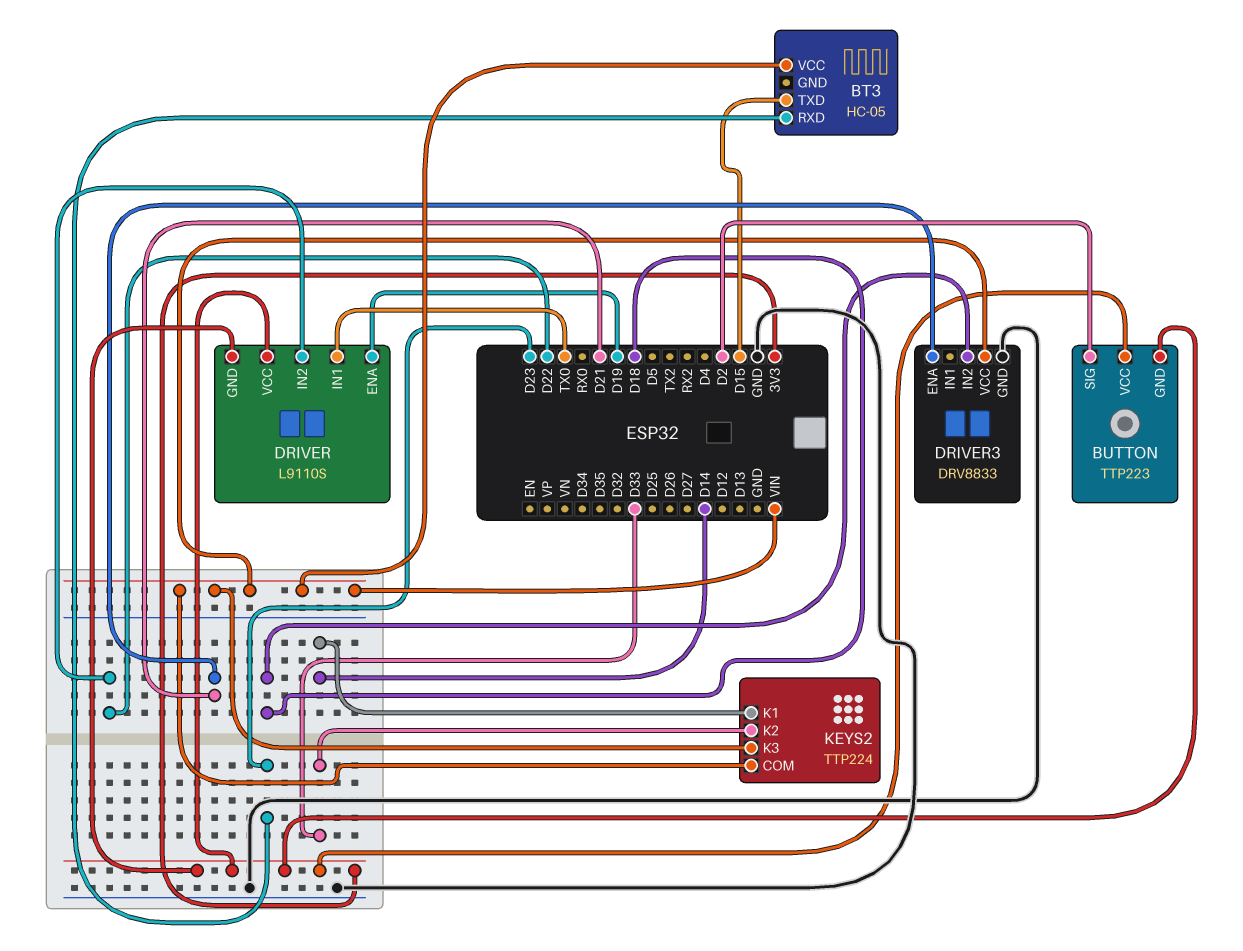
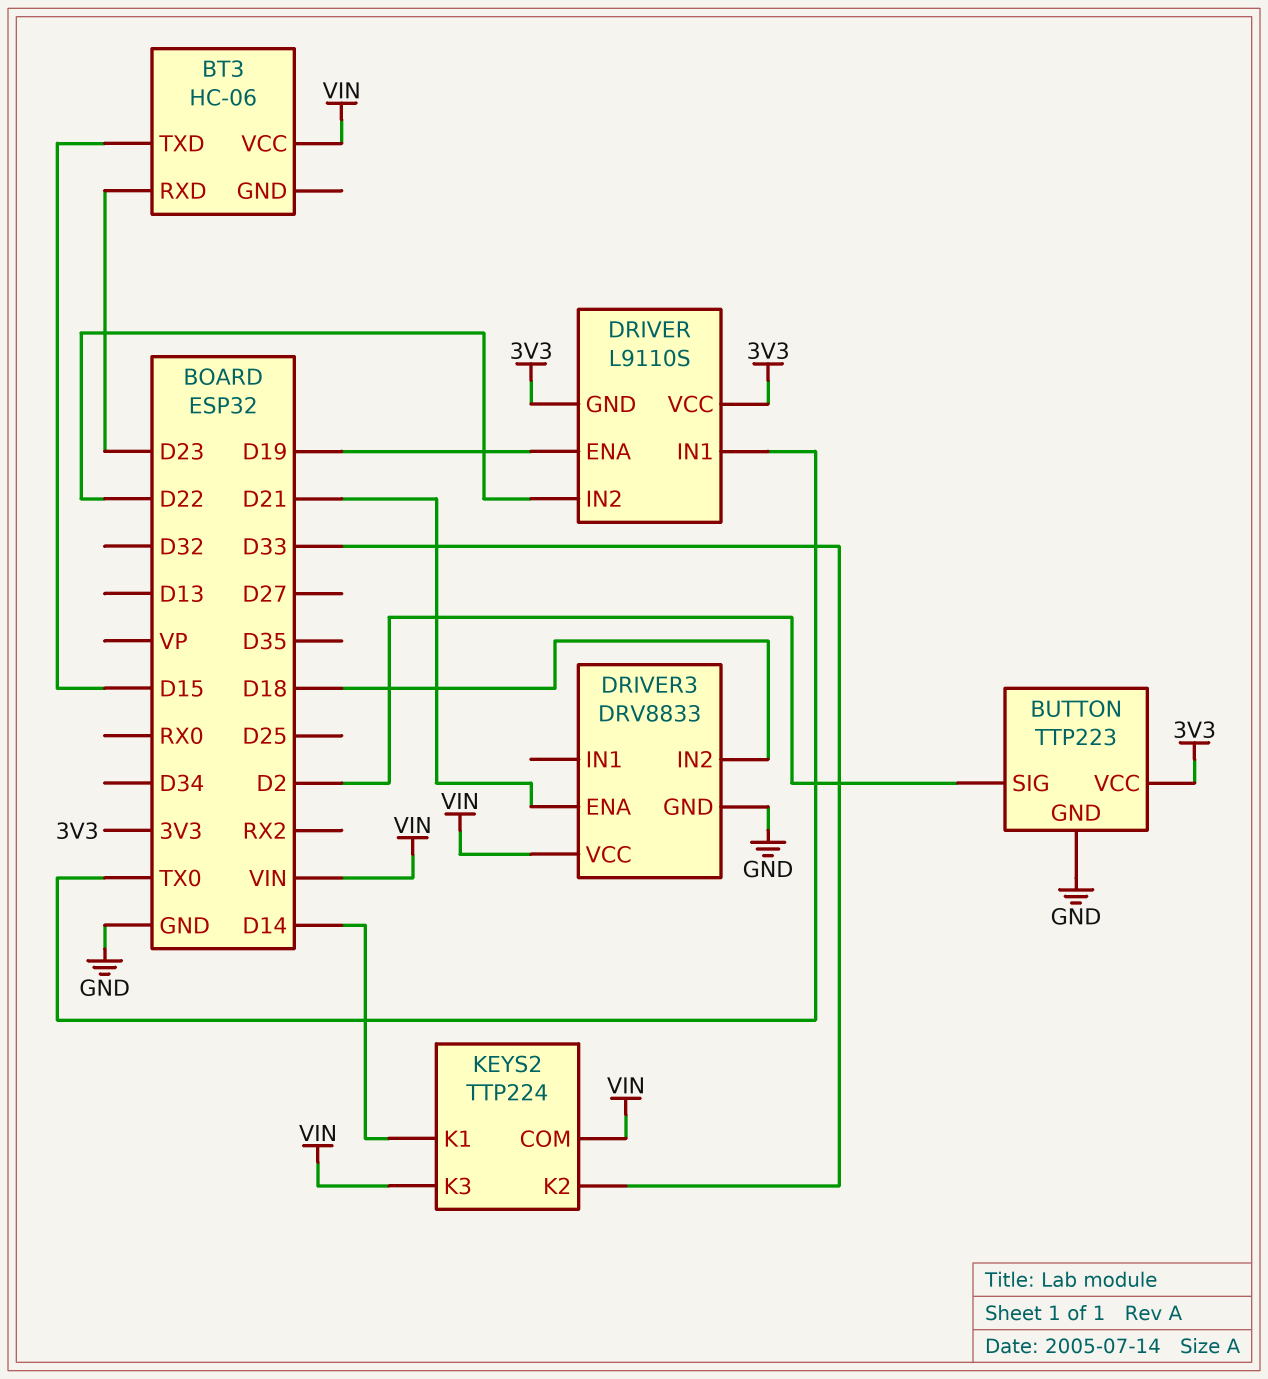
BT3: HC-05 -> HC-06
BUTTON pin GND: 3V3 -> GND

